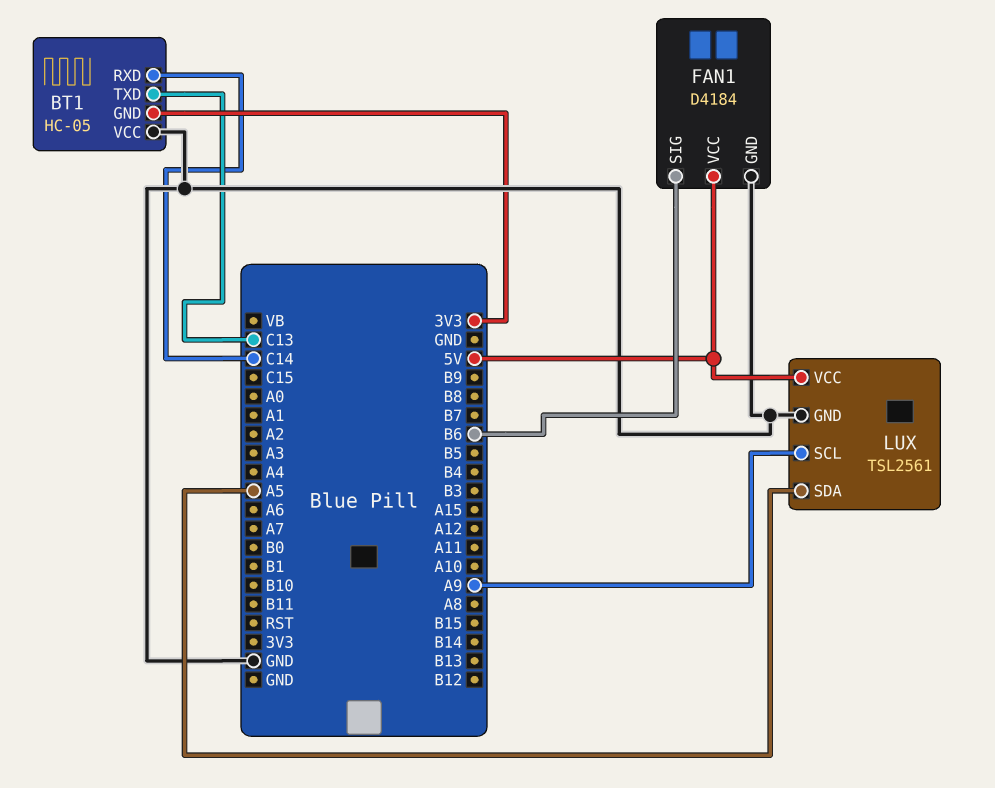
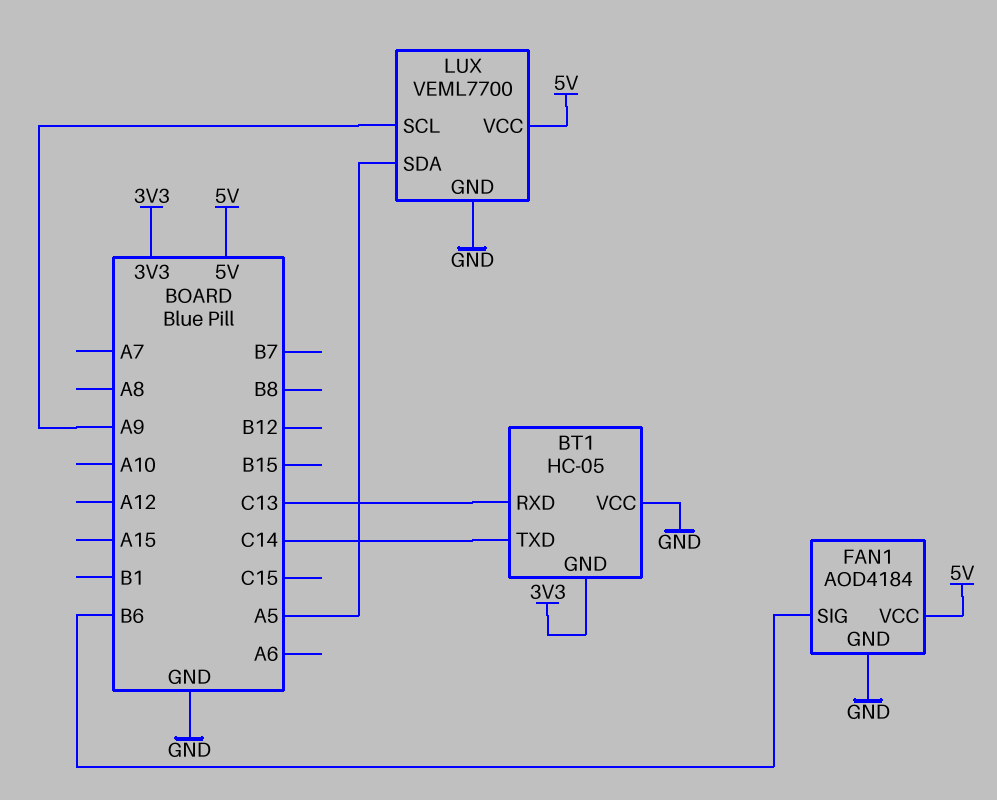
BT1 pin RXD: C14 -> C13
BT1 pin TXD: C13 -> C14
FAN1: D4184 -> AOD4184
LUX: TSL2561 -> VEML7700

